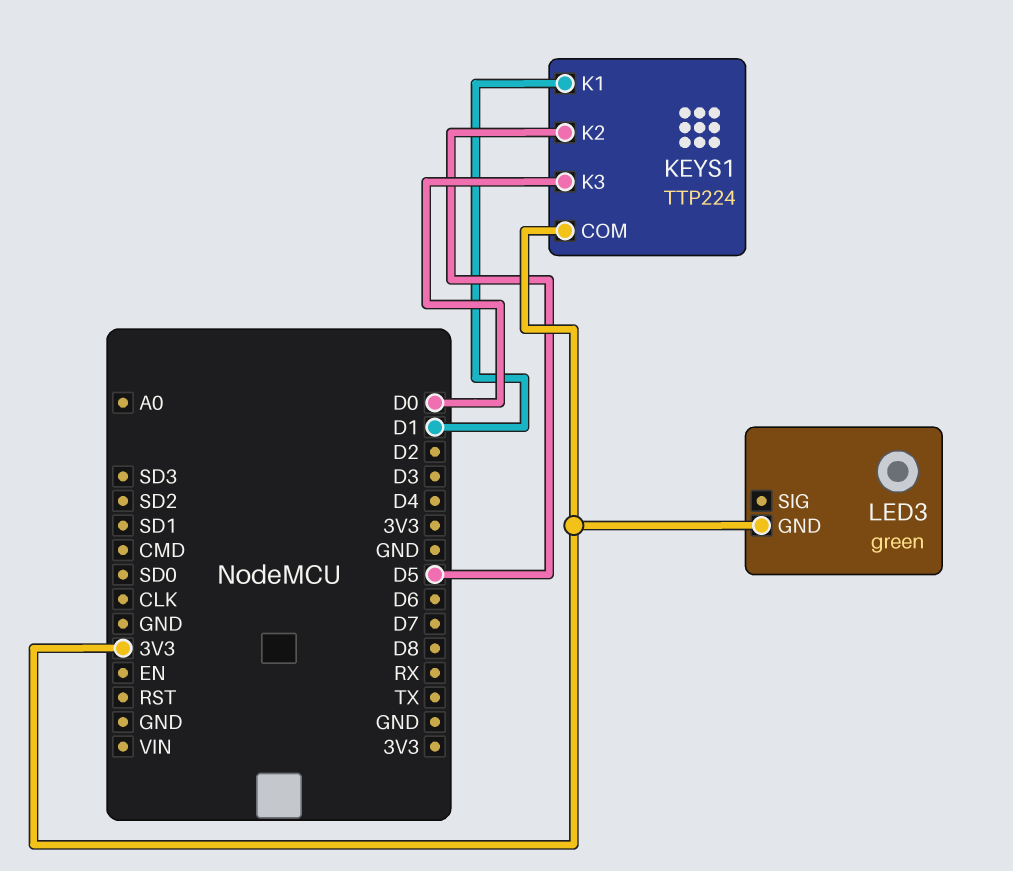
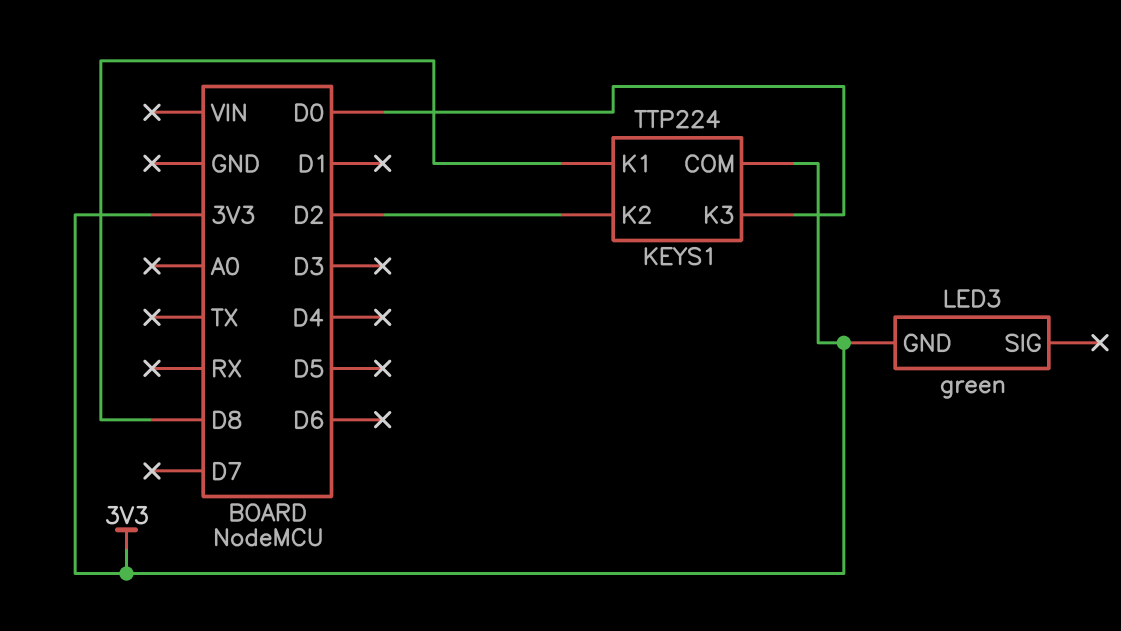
KEYS1 pin K1: D1 -> D8
KEYS1 pin K2: D5 -> D2

